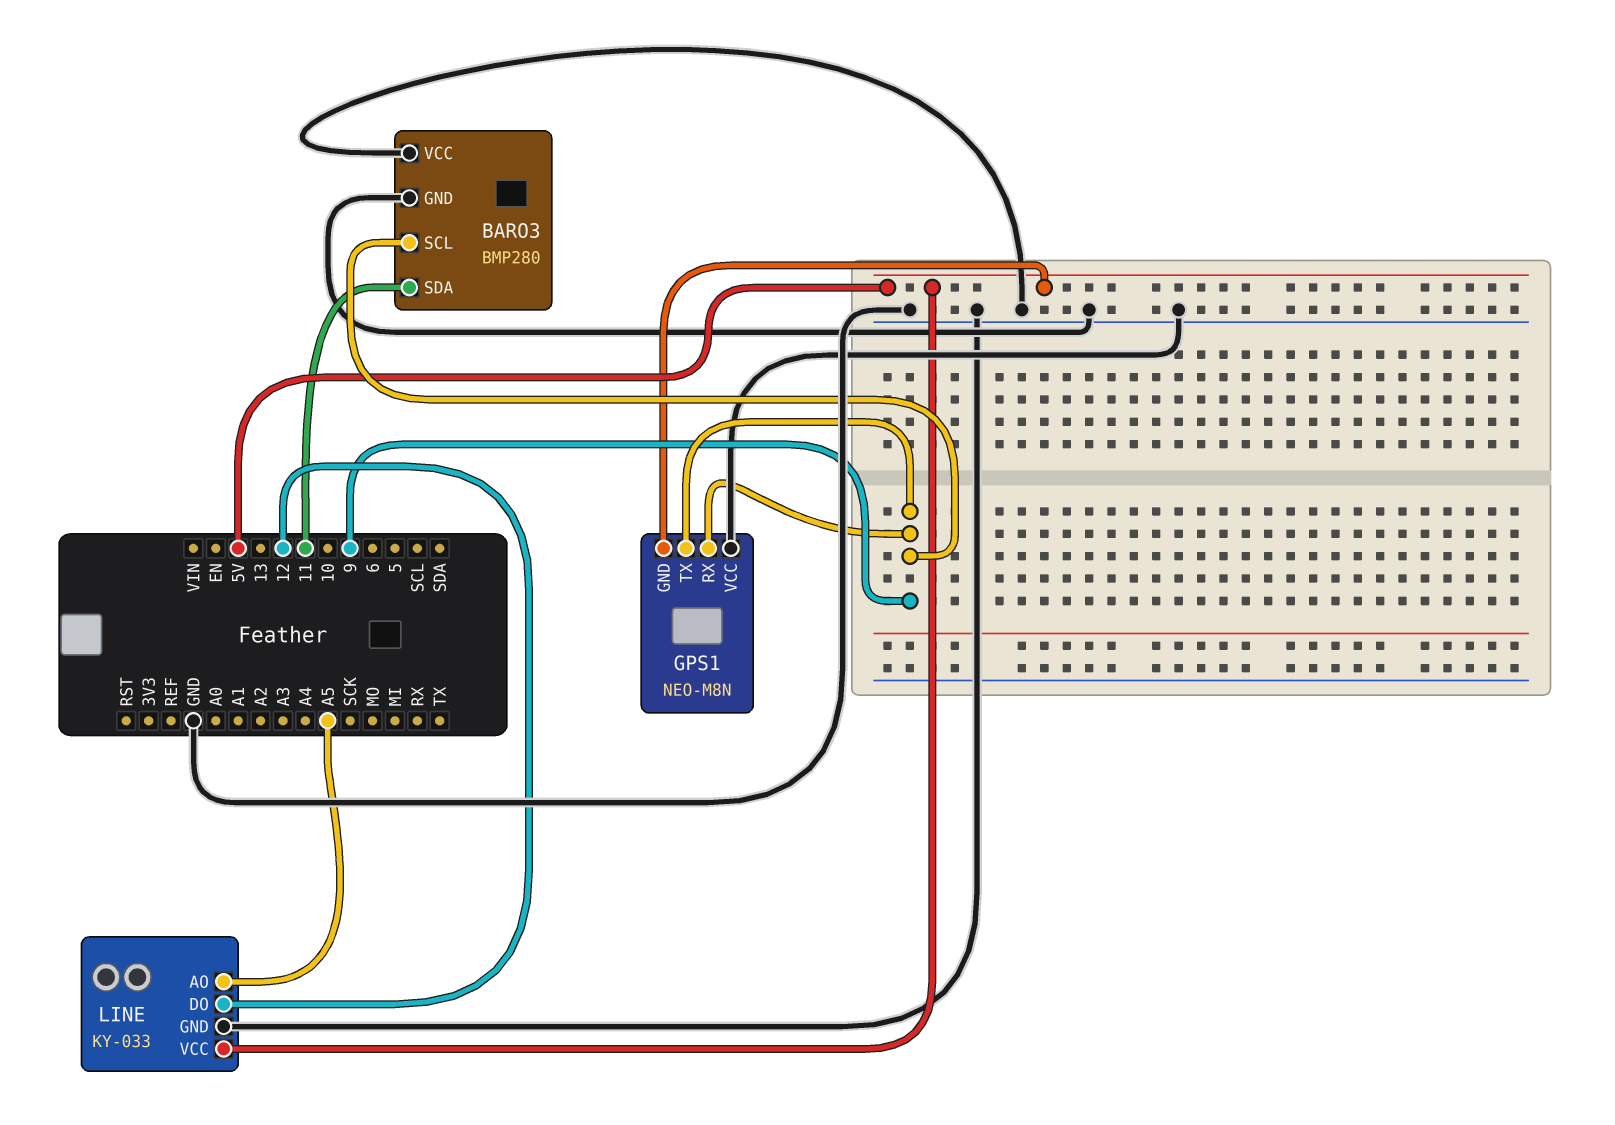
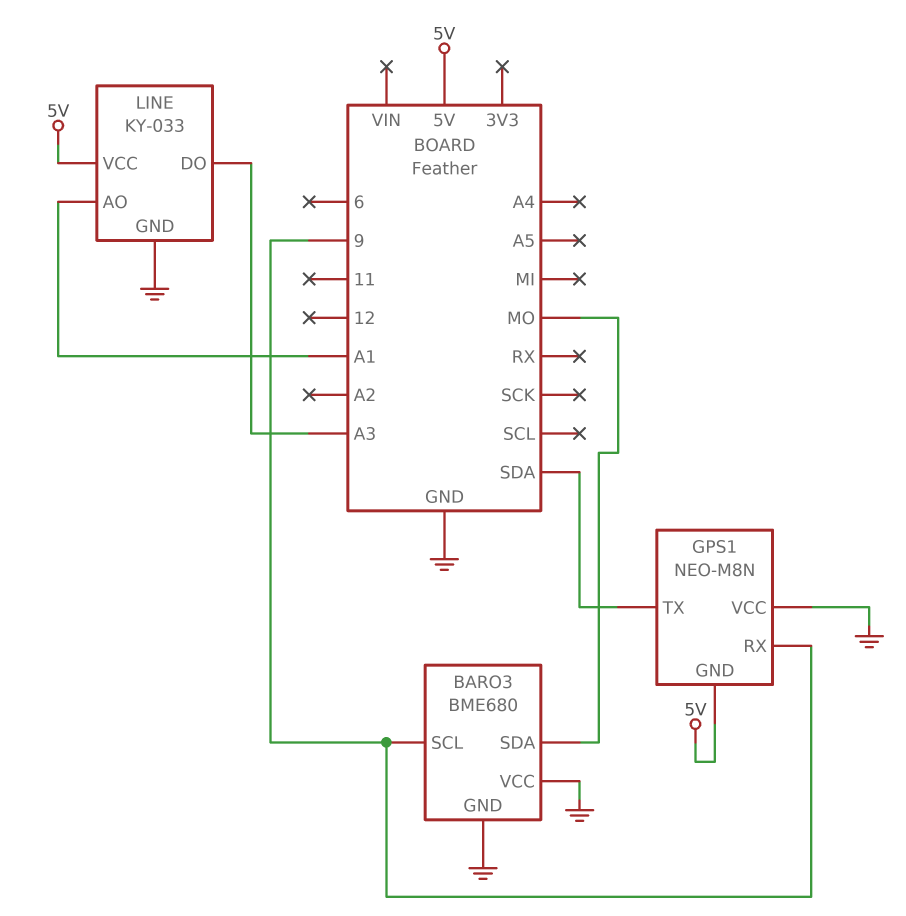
BARO3: BMP280 -> BME680
BARO3 pin SDA: 11 -> MO
GPS1 pin TX: 9 -> SDA
LINE pin AO: A5 -> A1
LINE pin DO: 12 -> A3

